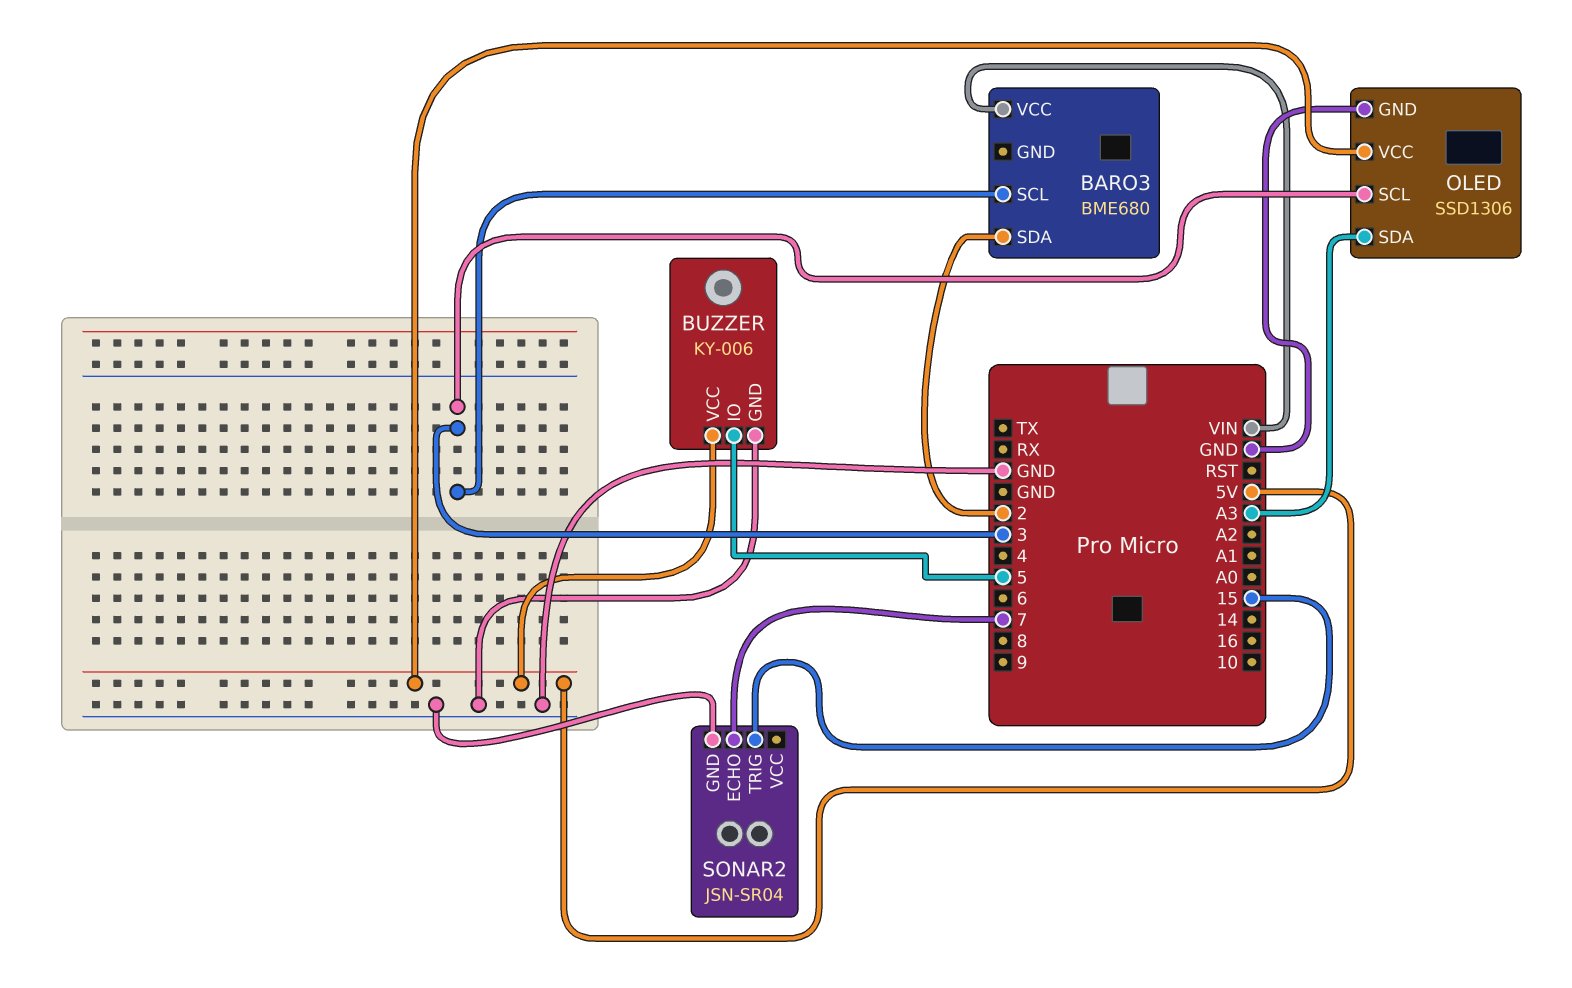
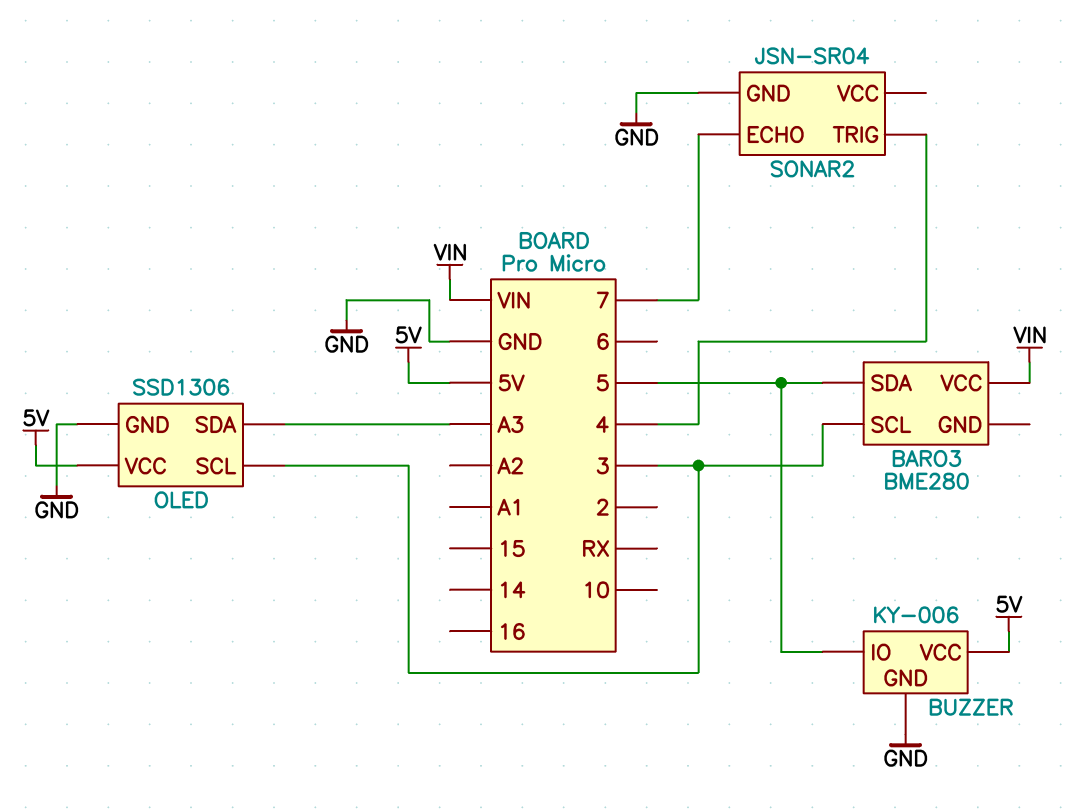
BARO3: BME680 -> BME280
BARO3 pin SDA: 2 -> 5
SONAR2 pin TRIG: 15 -> 4

